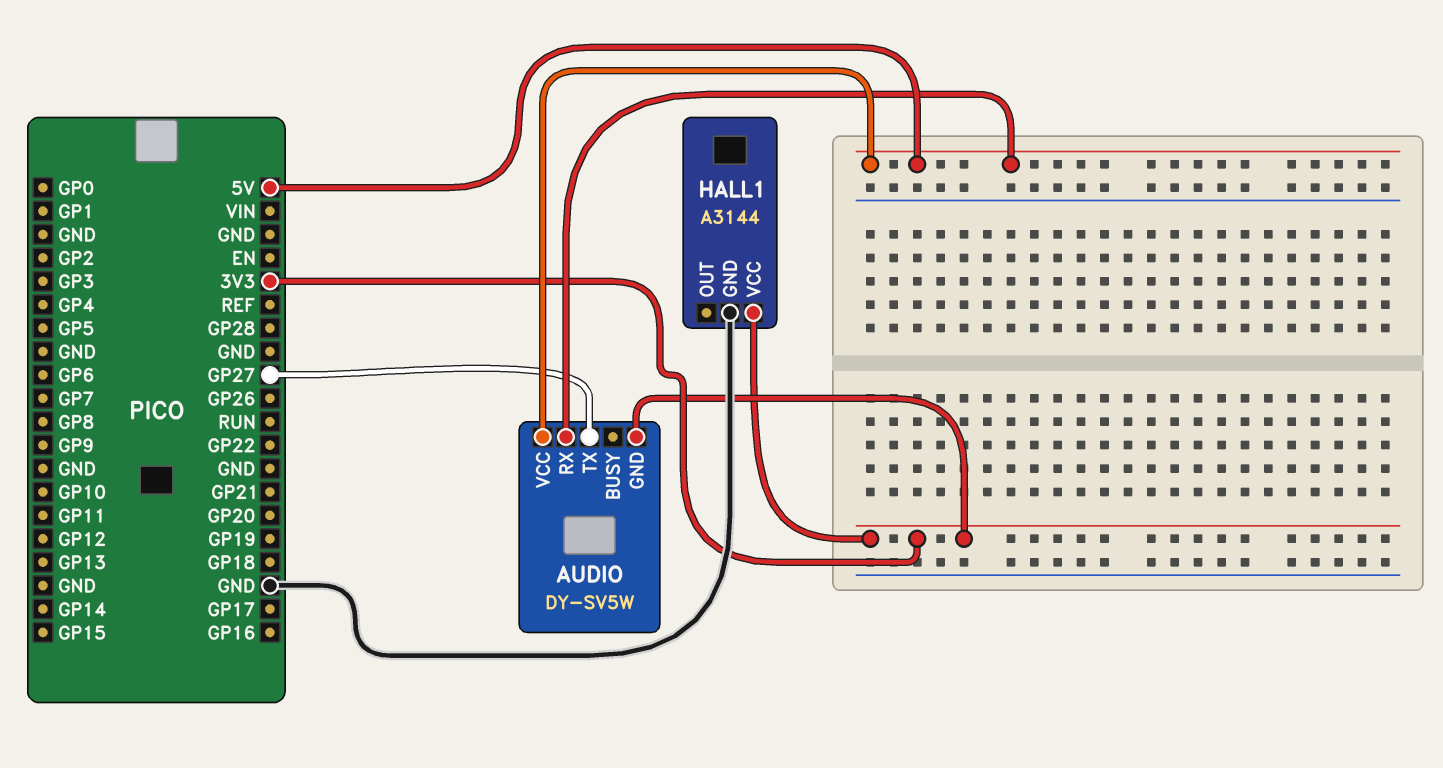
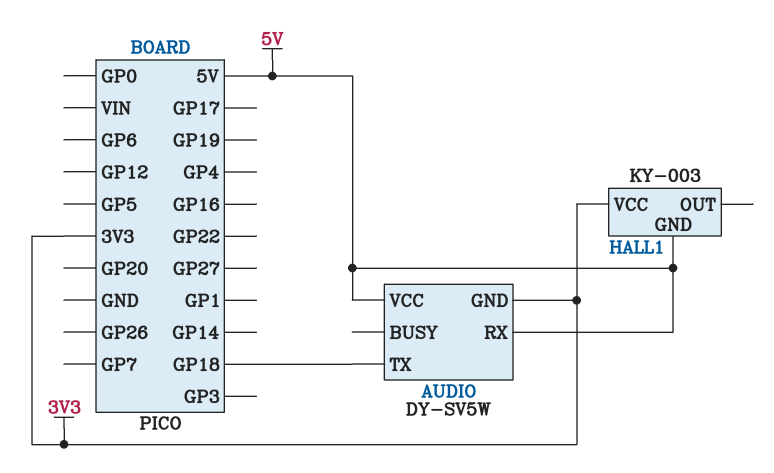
AUDIO pin TX: GP27 -> GP18
HALL1: A3144 -> KY-003
HALL1 pin GND: GND -> 5V

